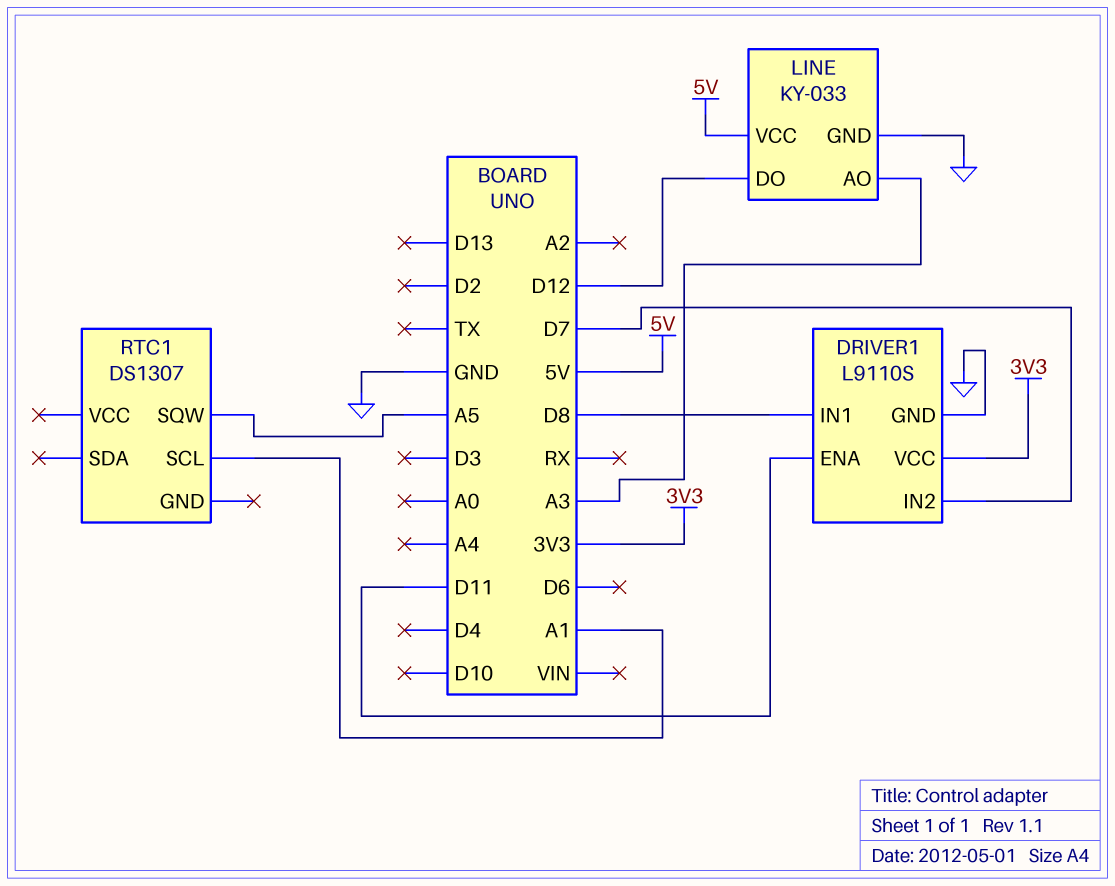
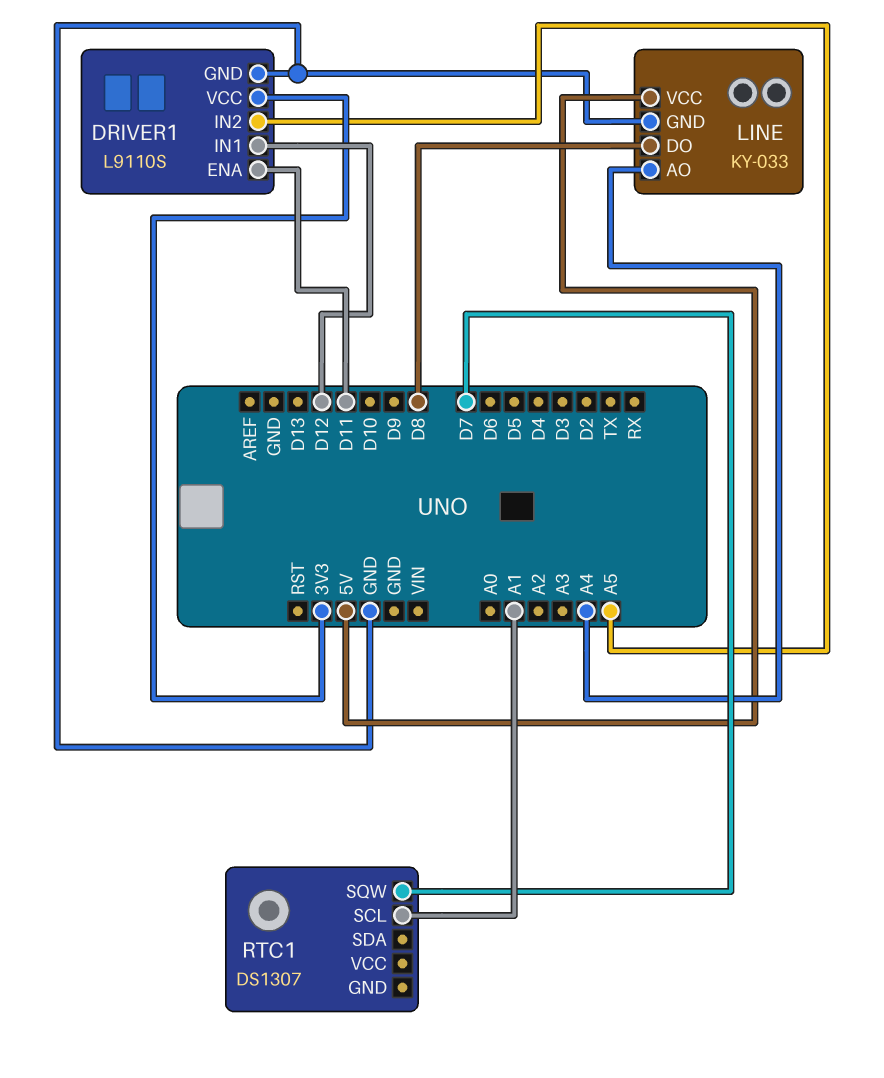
DRIVER1 pin IN1: D8 -> D12
DRIVER1 pin IN2: D7 -> A5
LINE pin AO: A3 -> A4
LINE pin DO: D12 -> D8
RTC1 pin SQW: A5 -> D7

